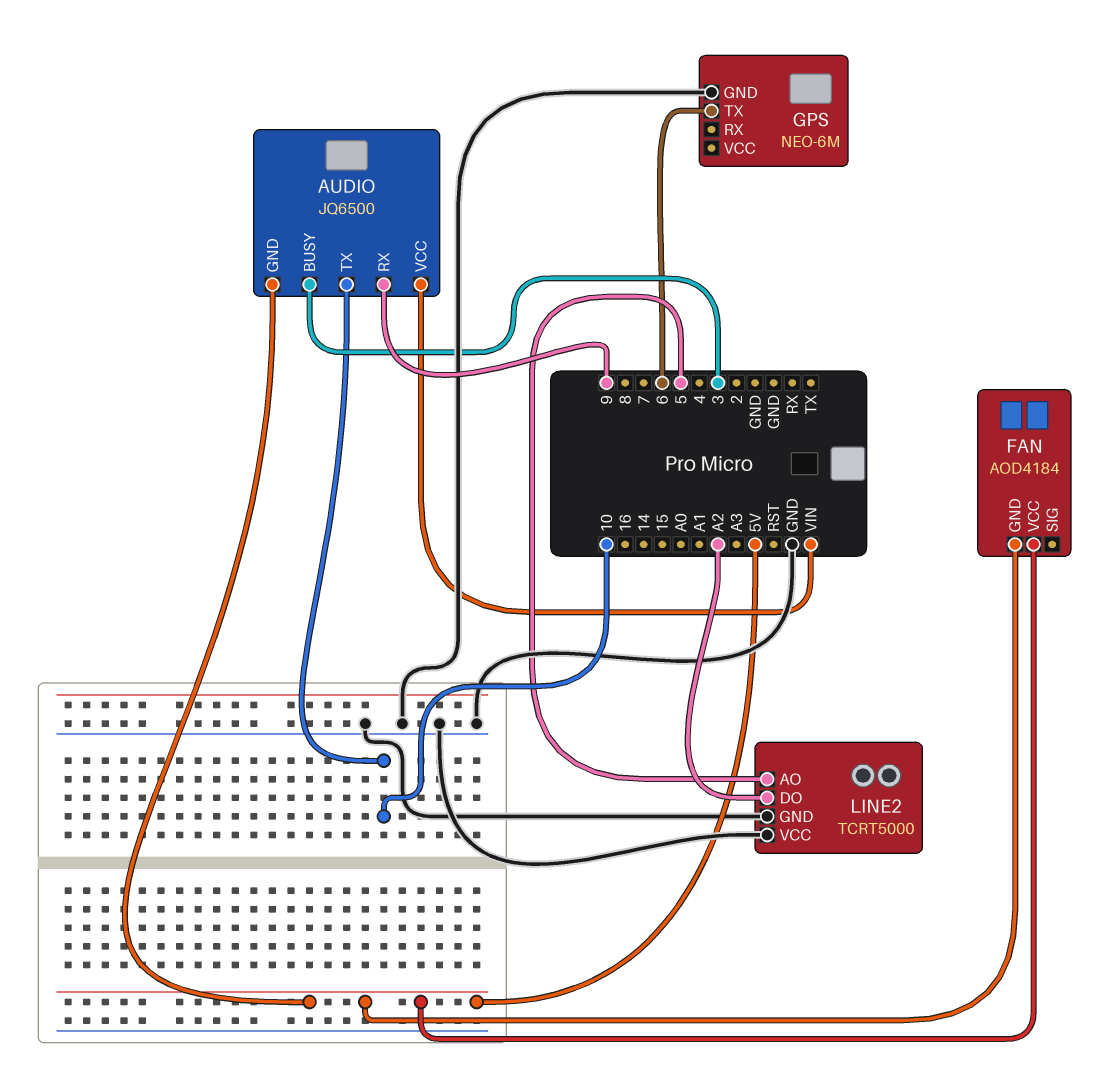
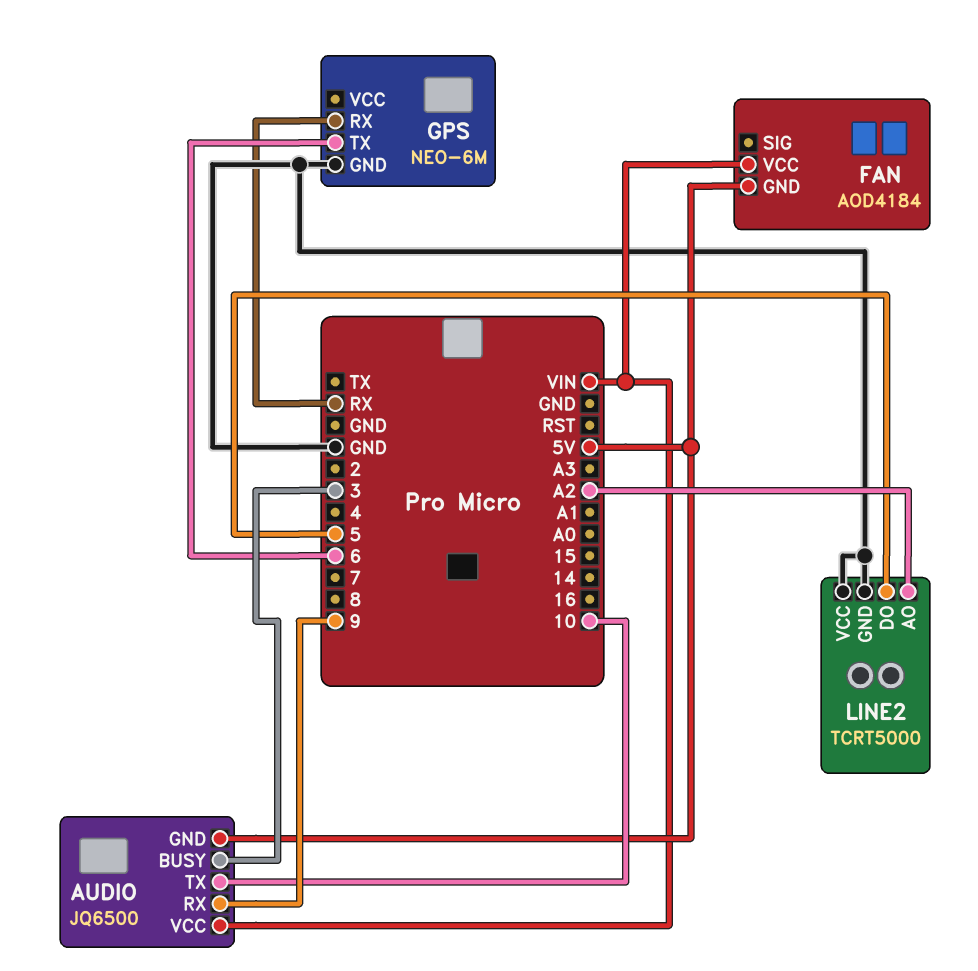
FAN pin VCC: 5V -> VIN
GPS pin RX: none -> RX
LINE2 pin AO: 5 -> A2
LINE2 pin DO: A2 -> 5

